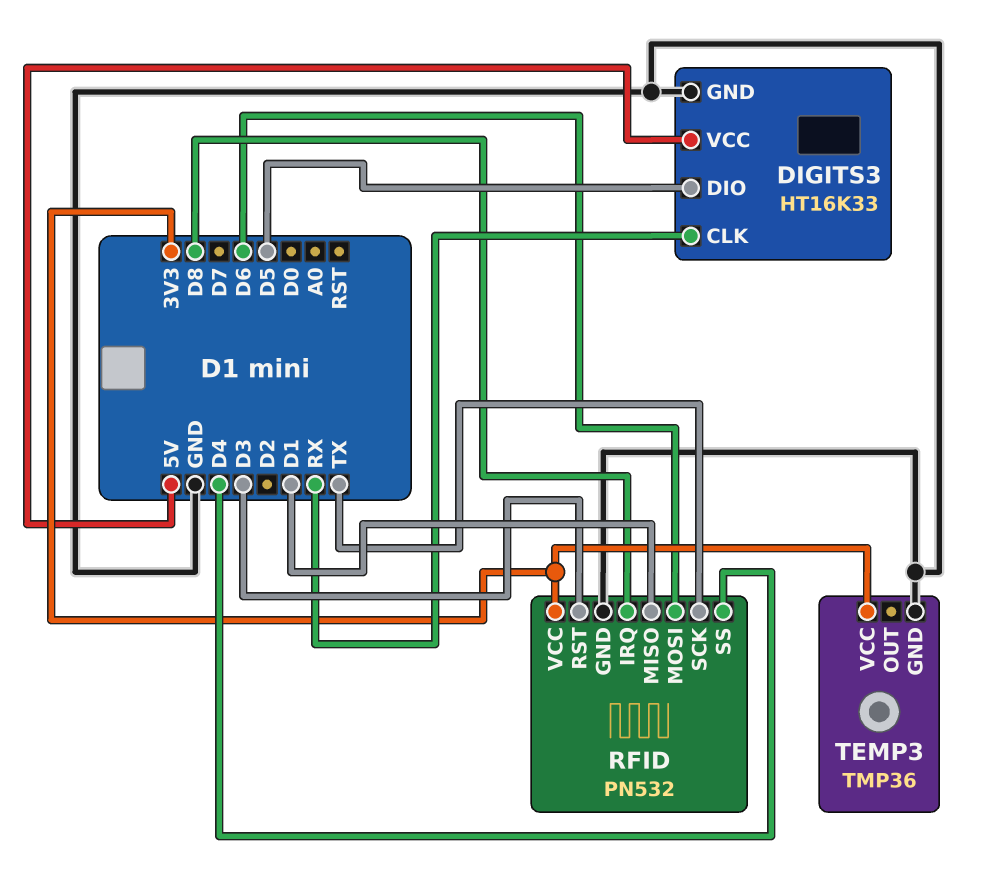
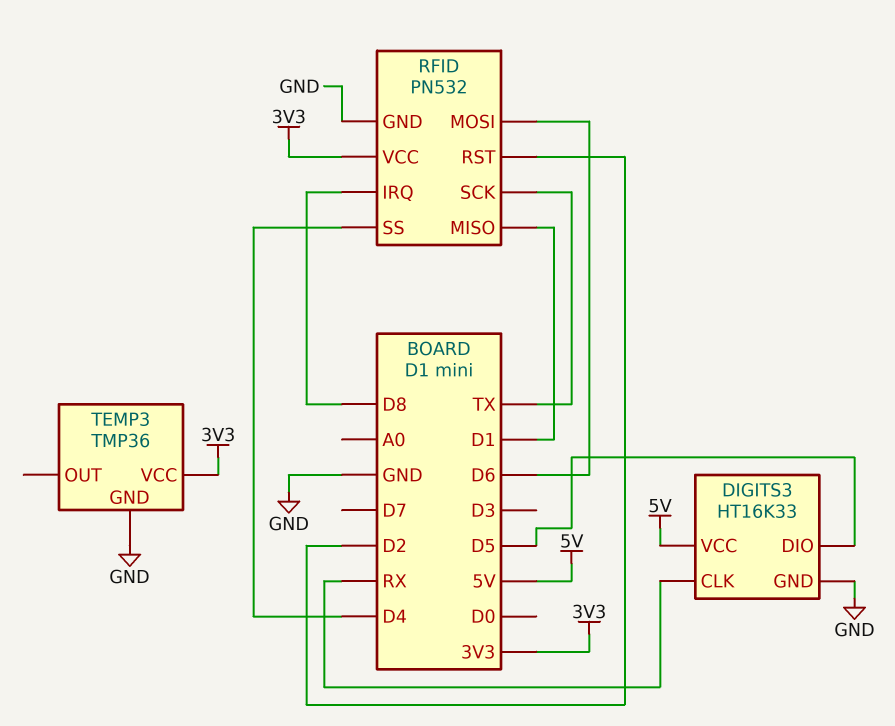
RFID pin RST: D3 -> D2

